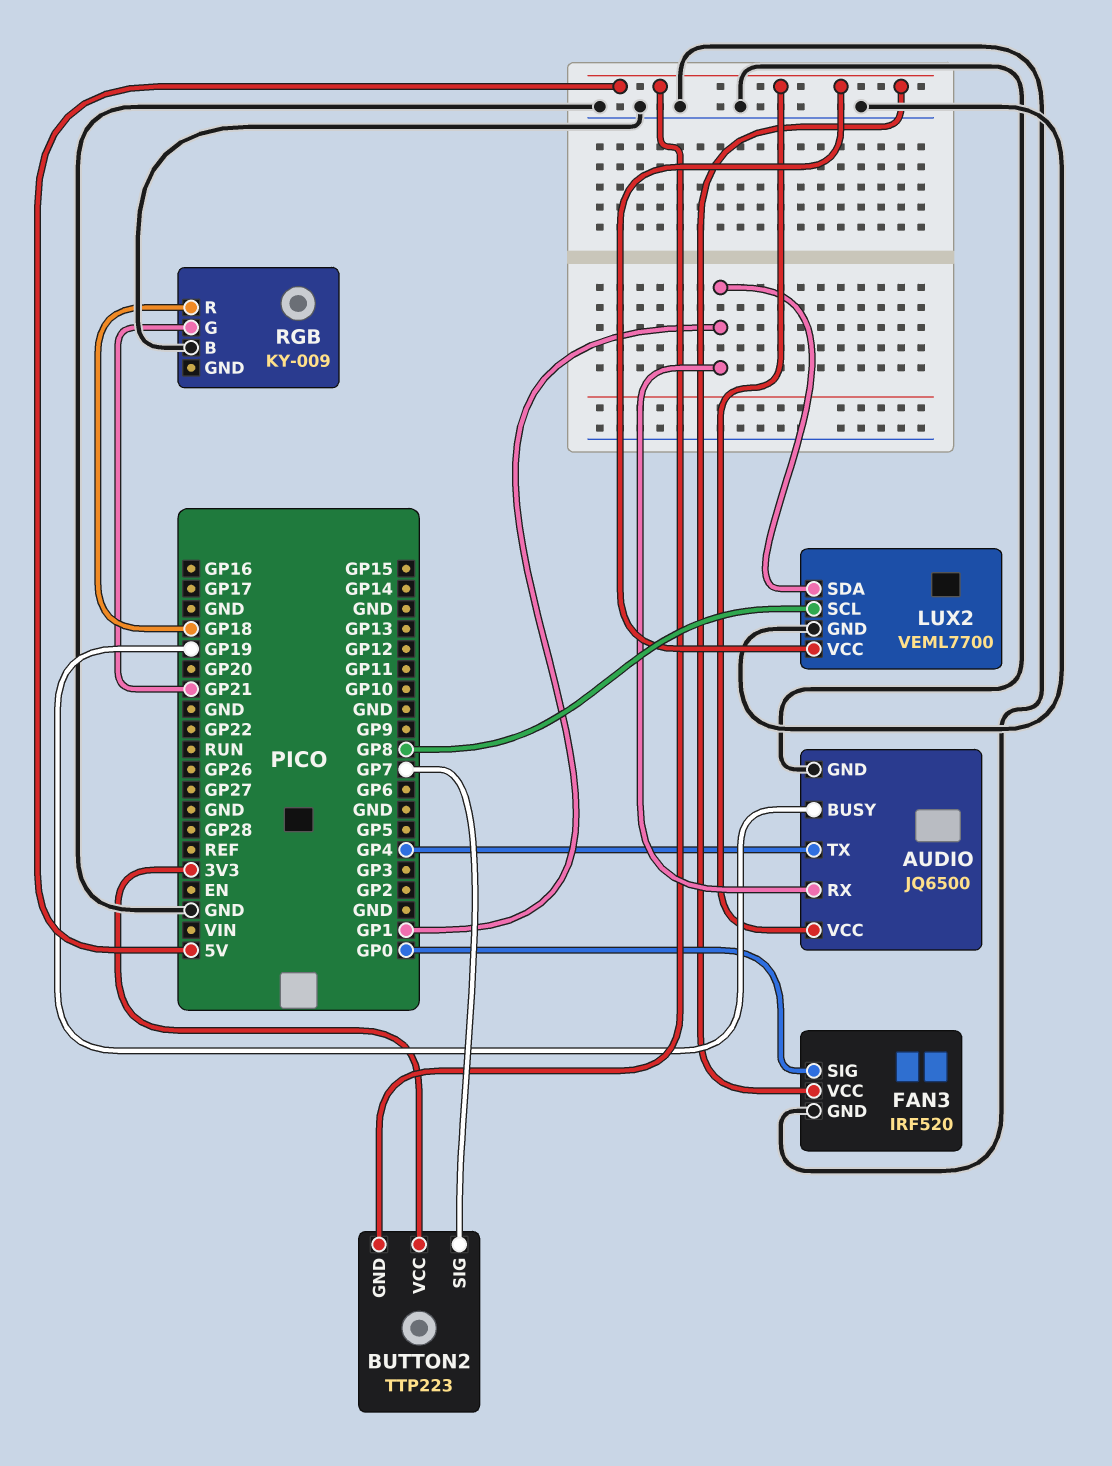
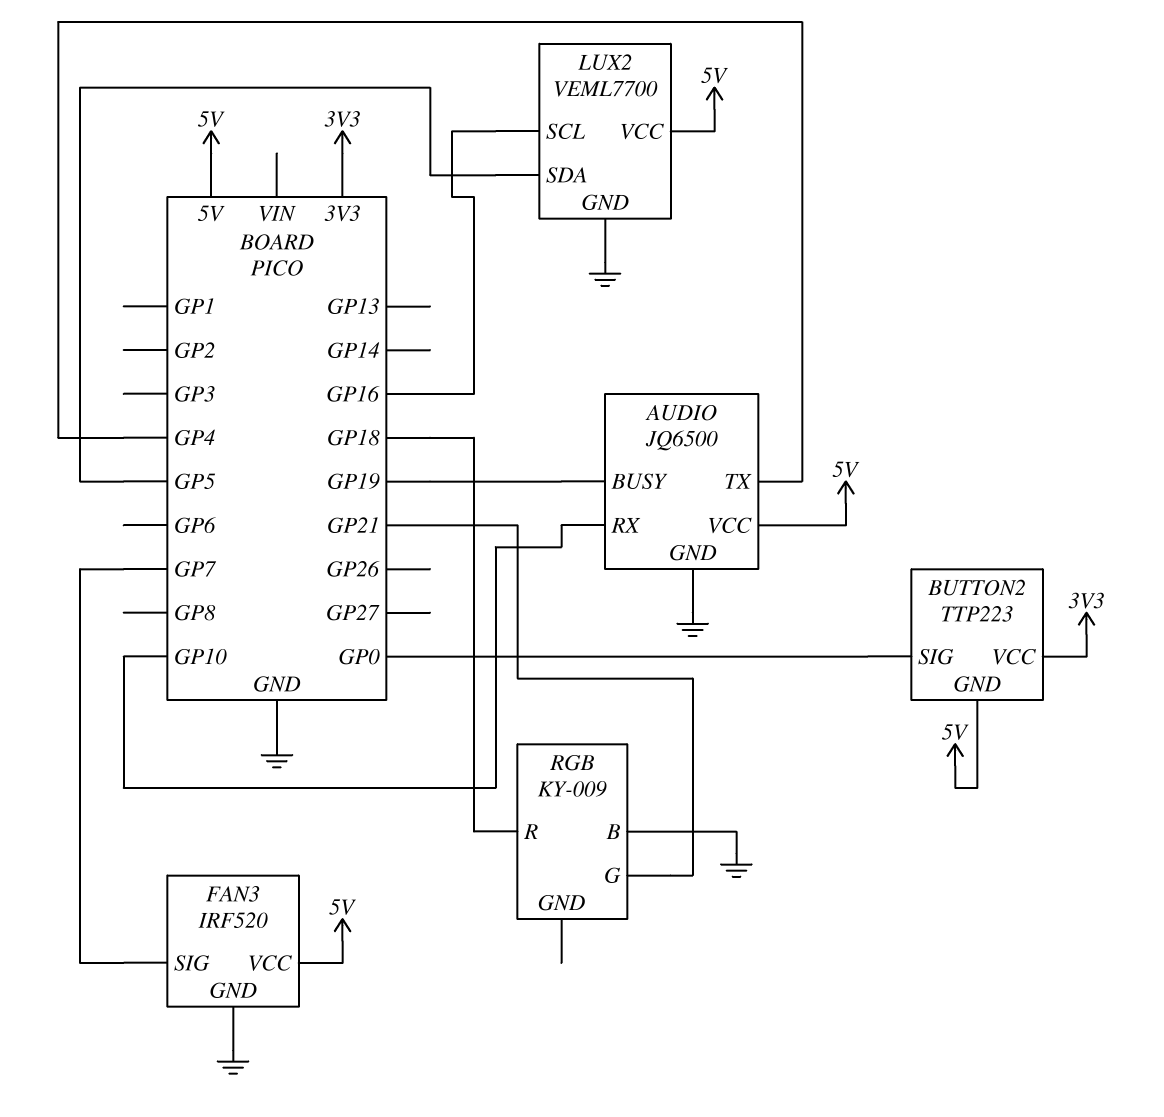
AUDIO pin RX: GP1 -> GP10
BUTTON2 pin SIG: GP7 -> GP0
FAN3 pin SIG: GP0 -> GP7
LUX2 pin SCL: GP8 -> GP16
LUX2 pin SDA: GP1 -> GP5

